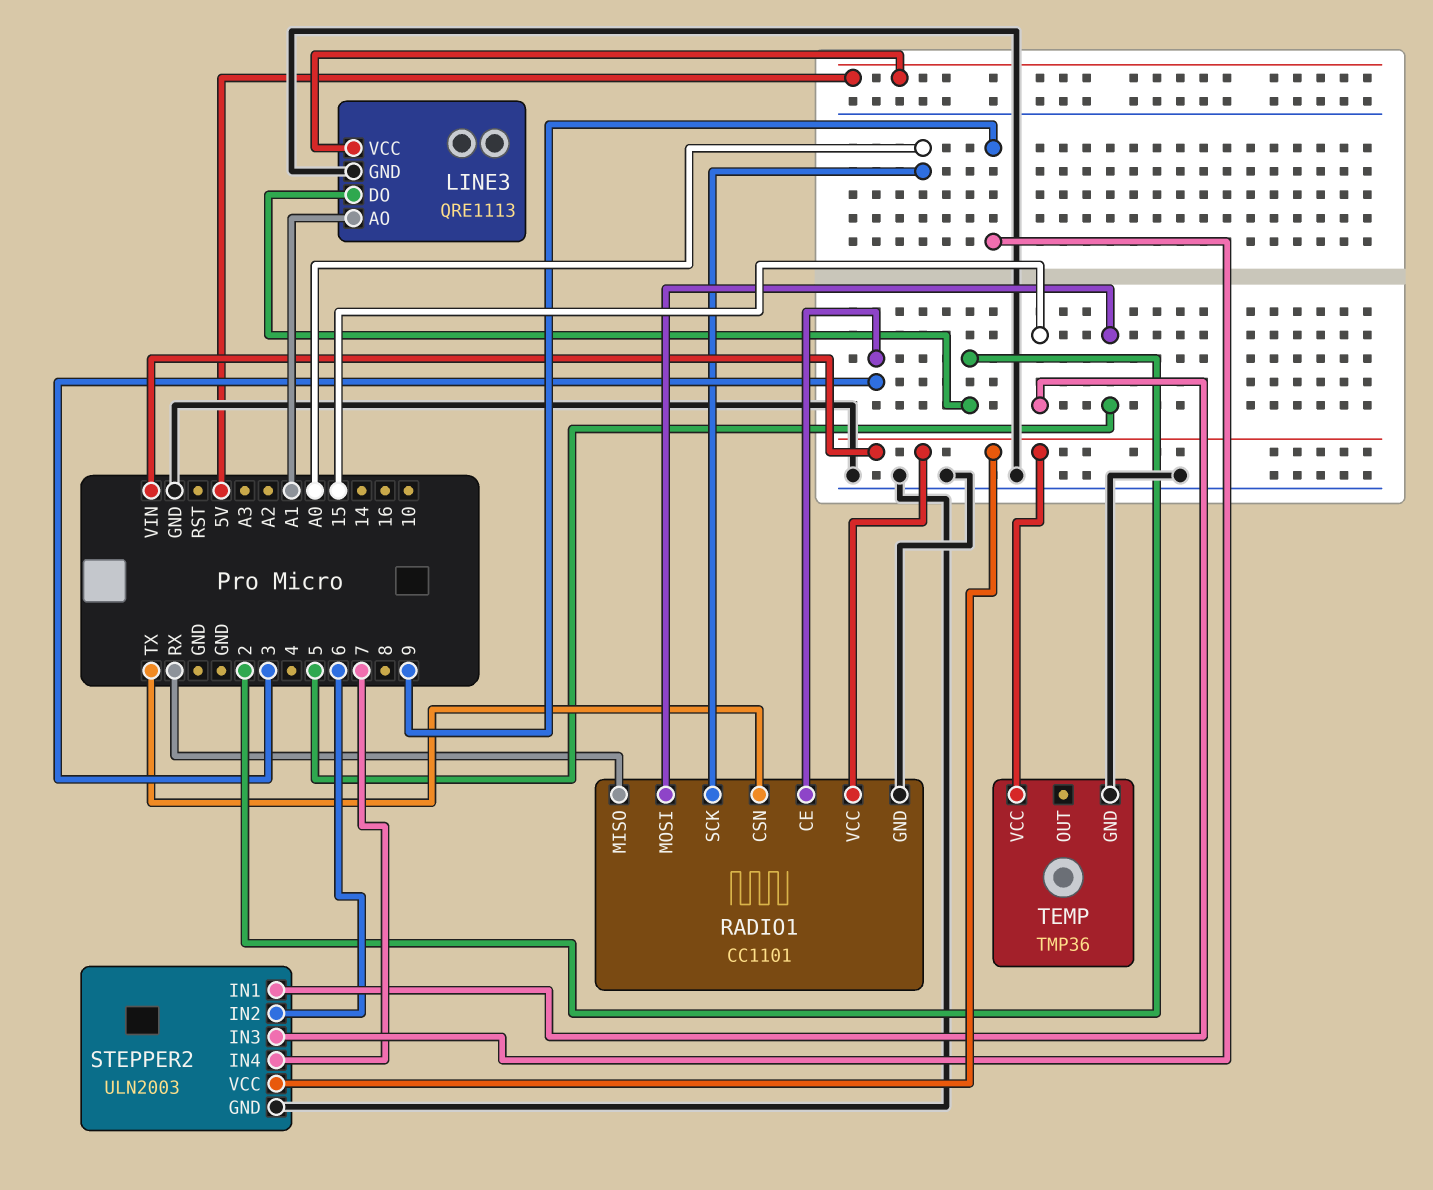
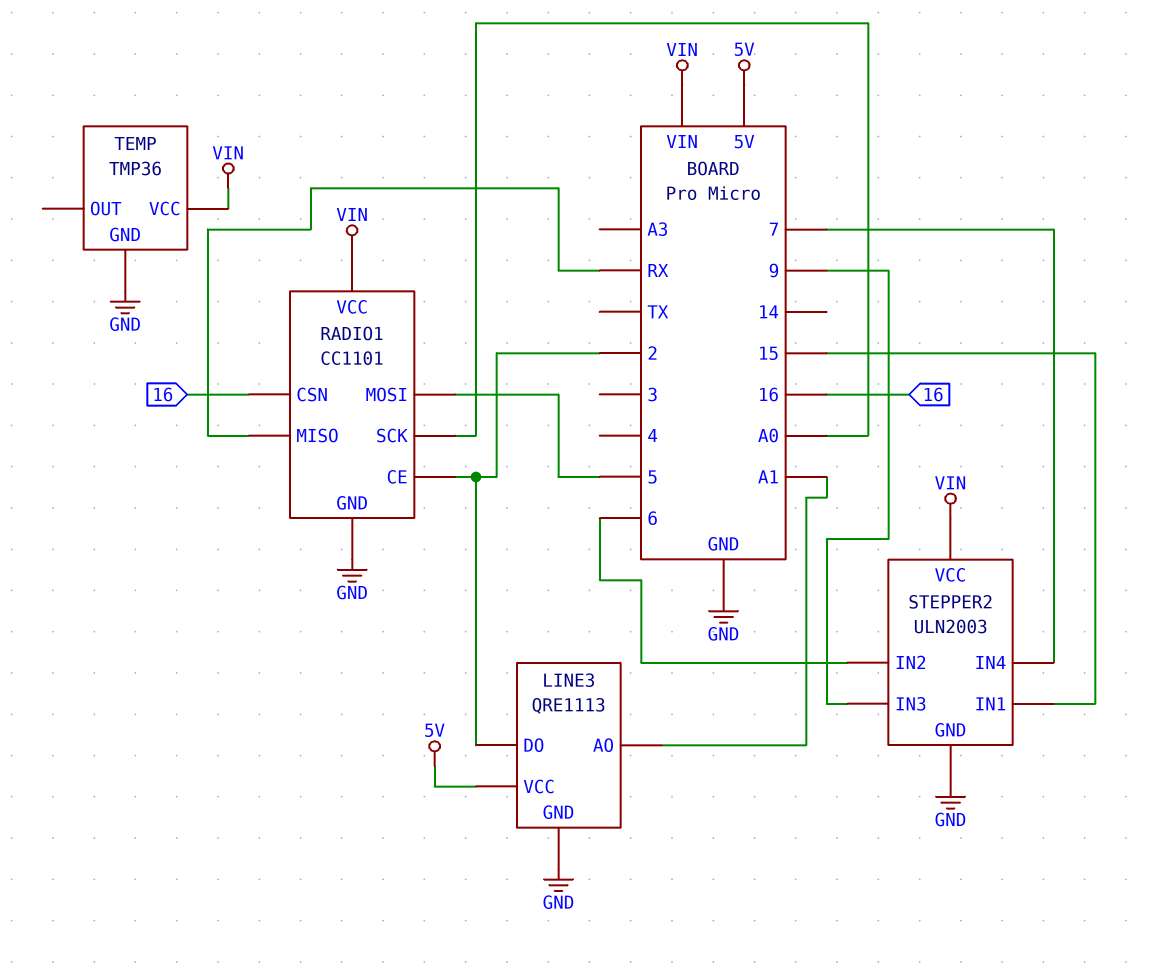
RADIO1 pin CE: 3 -> 2
RADIO1 pin CSN: TX -> 16

